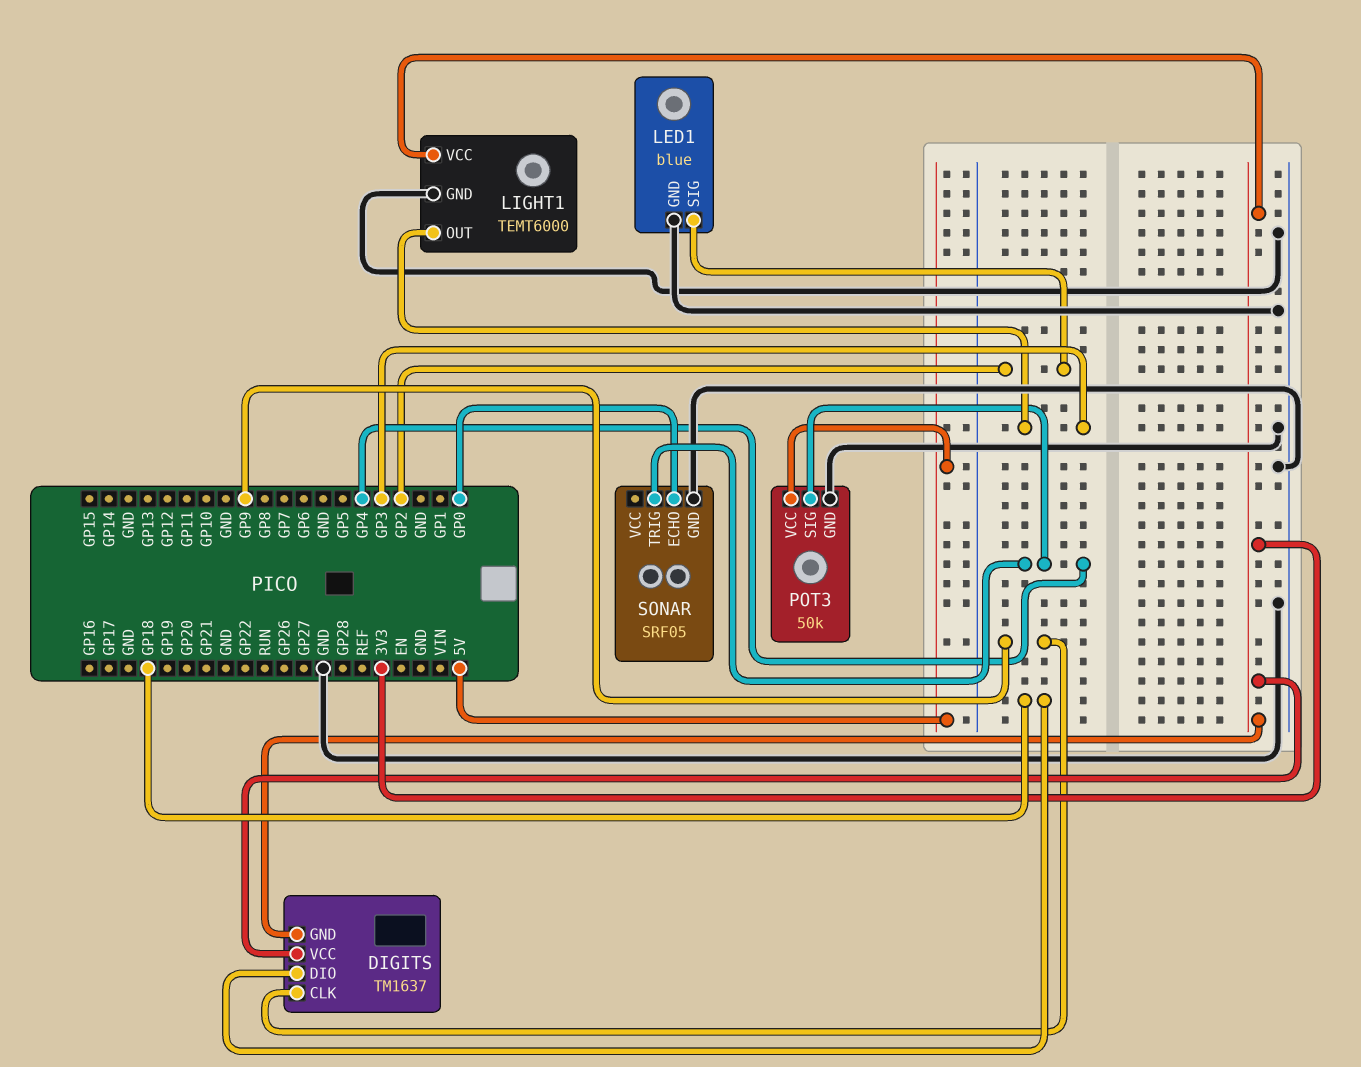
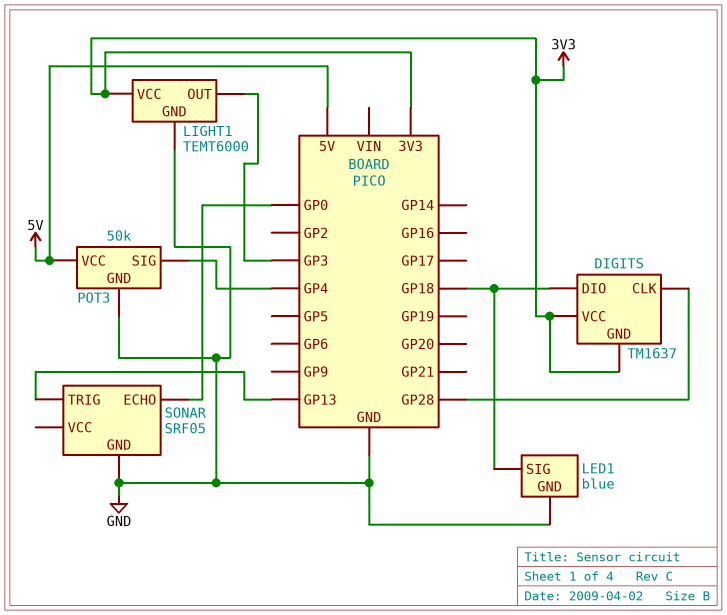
DIGITS pin CLK: GP9 -> GP28
LED1 pin SIG: GP2 -> GP18
SONAR pin TRIG: GP4 -> GP13

